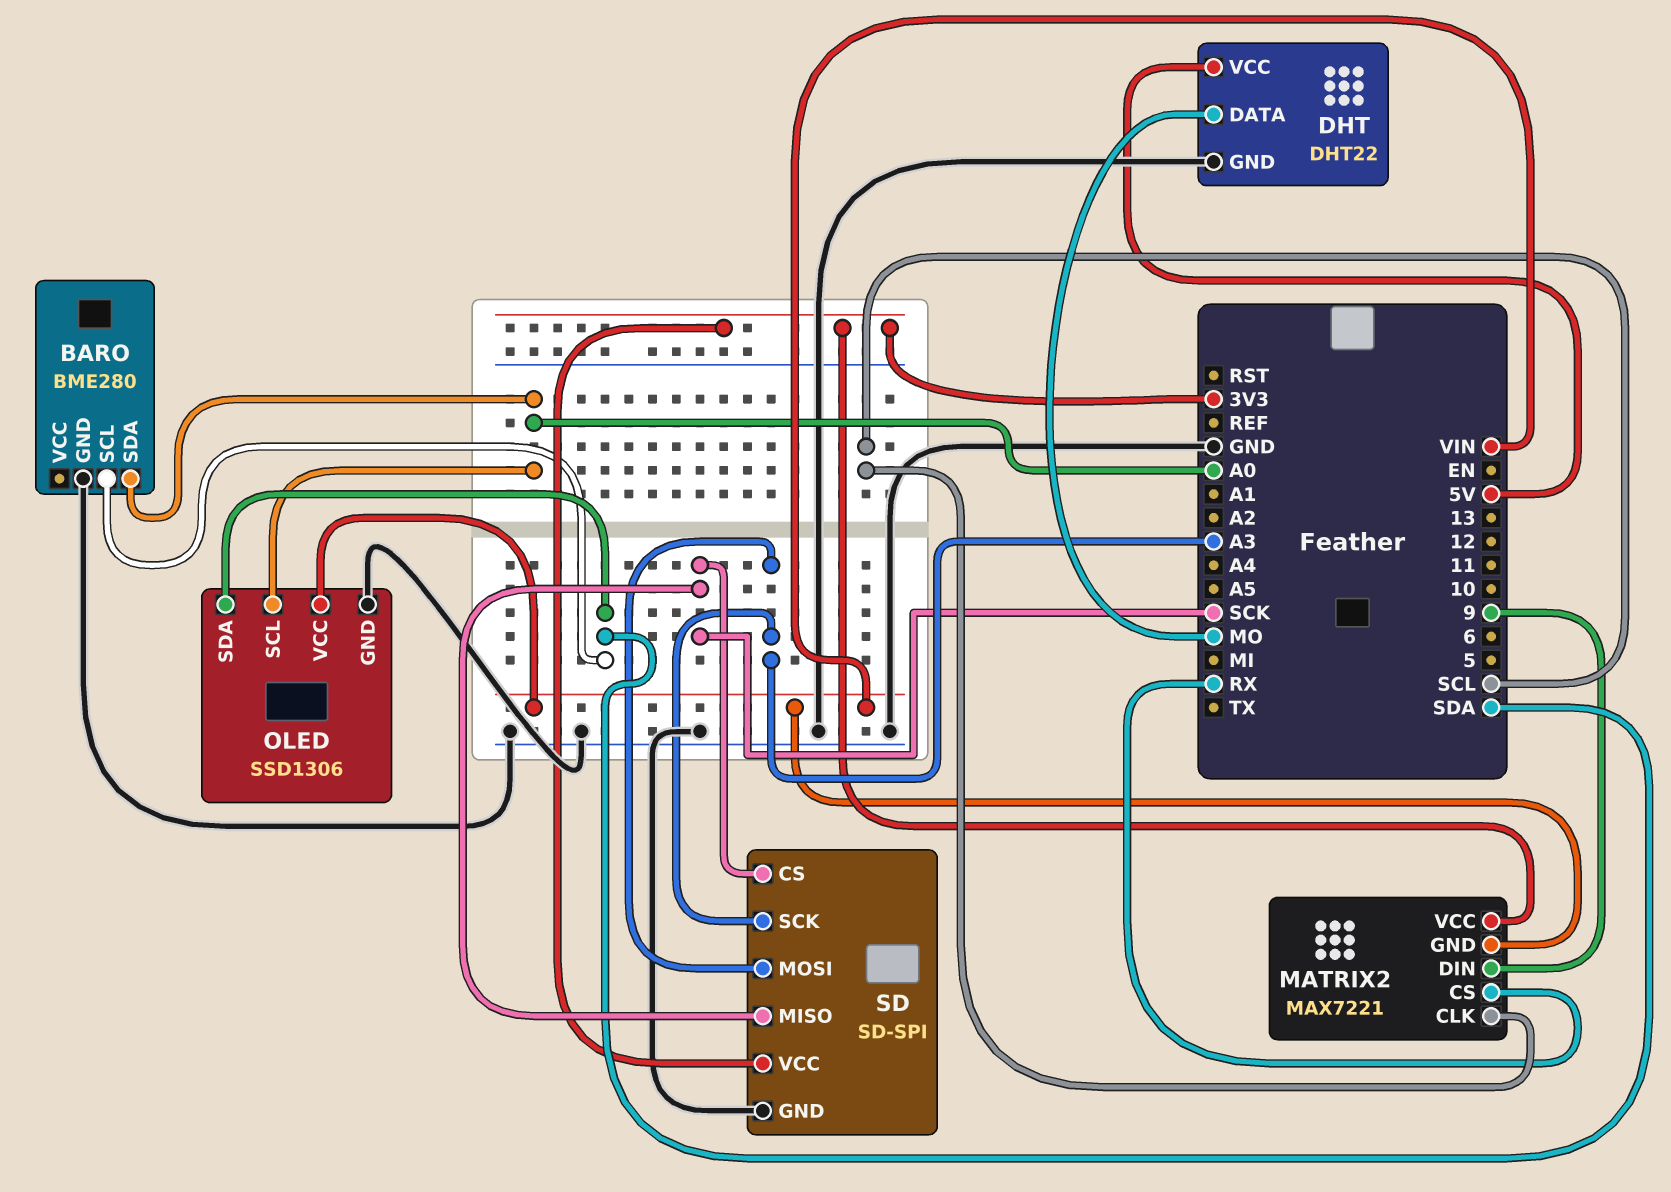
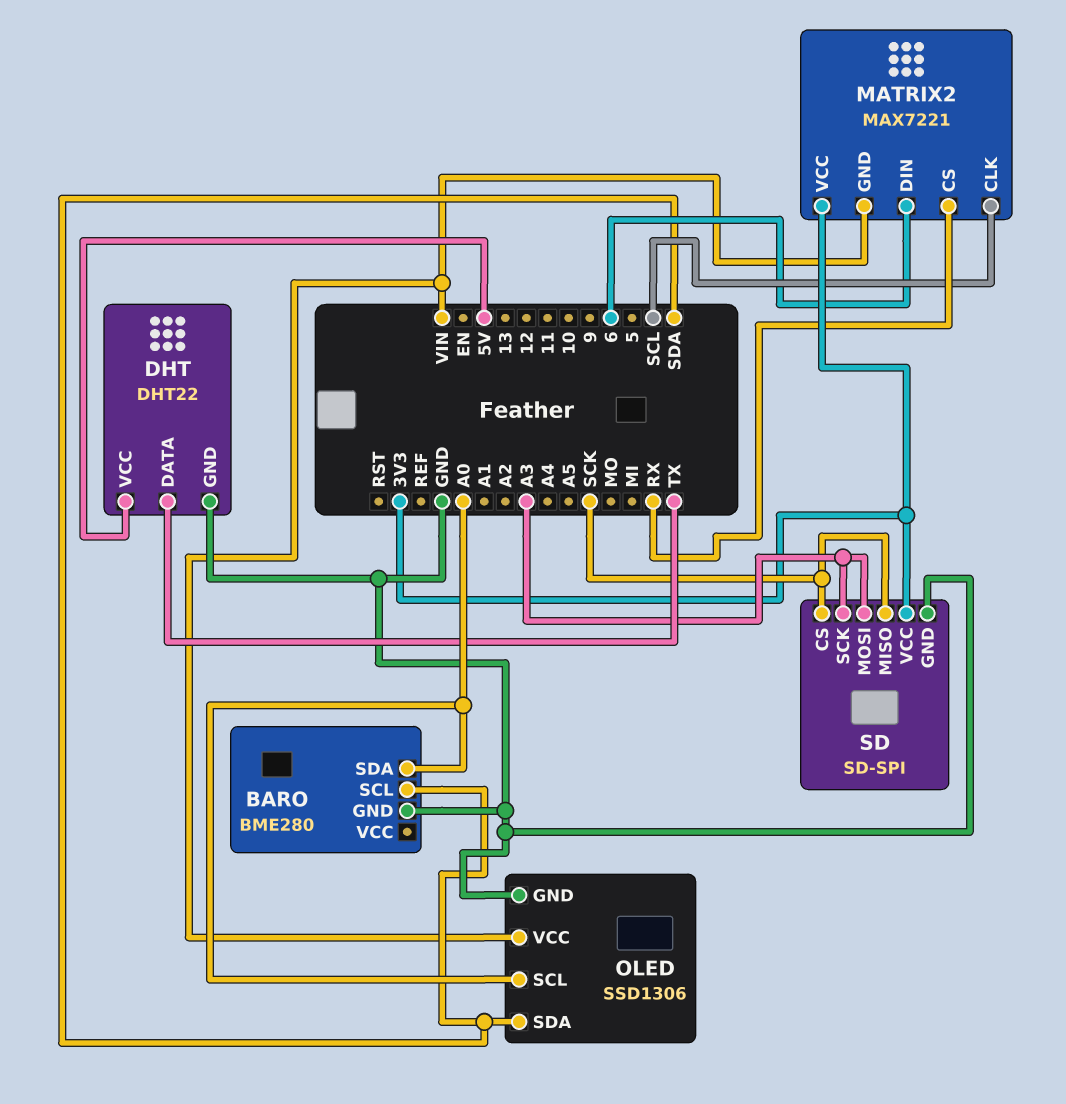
DHT pin DATA: MO -> TX
MATRIX2 pin DIN: 9 -> 6

